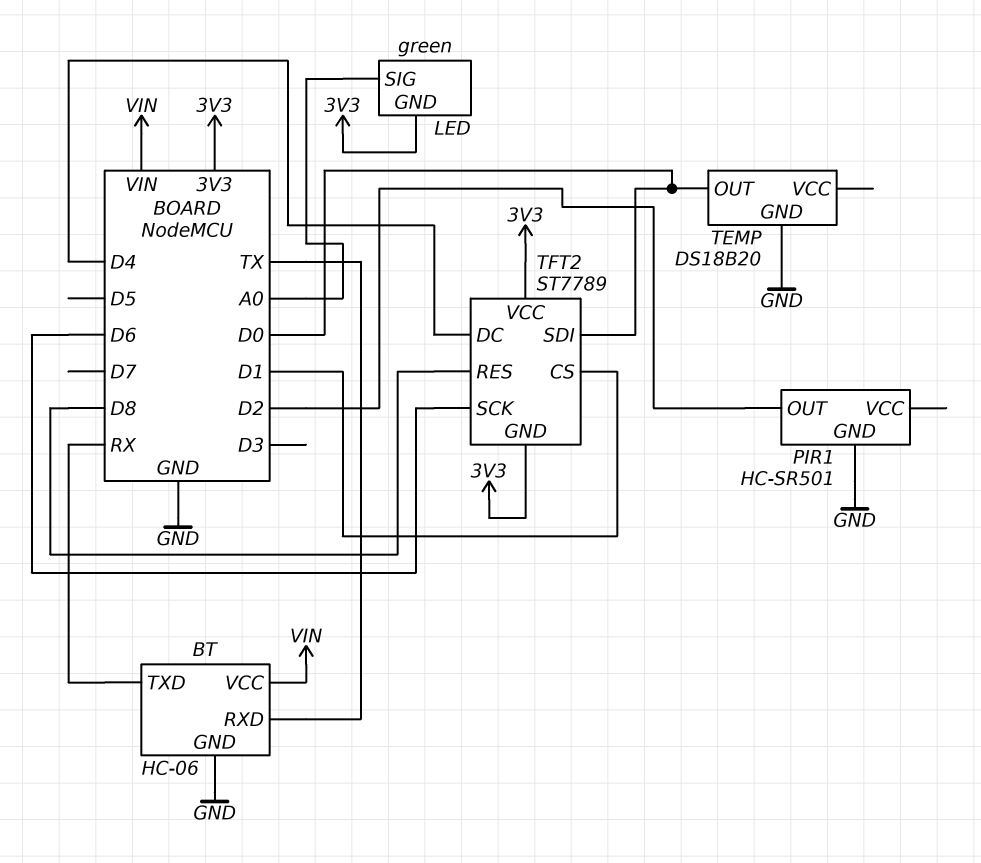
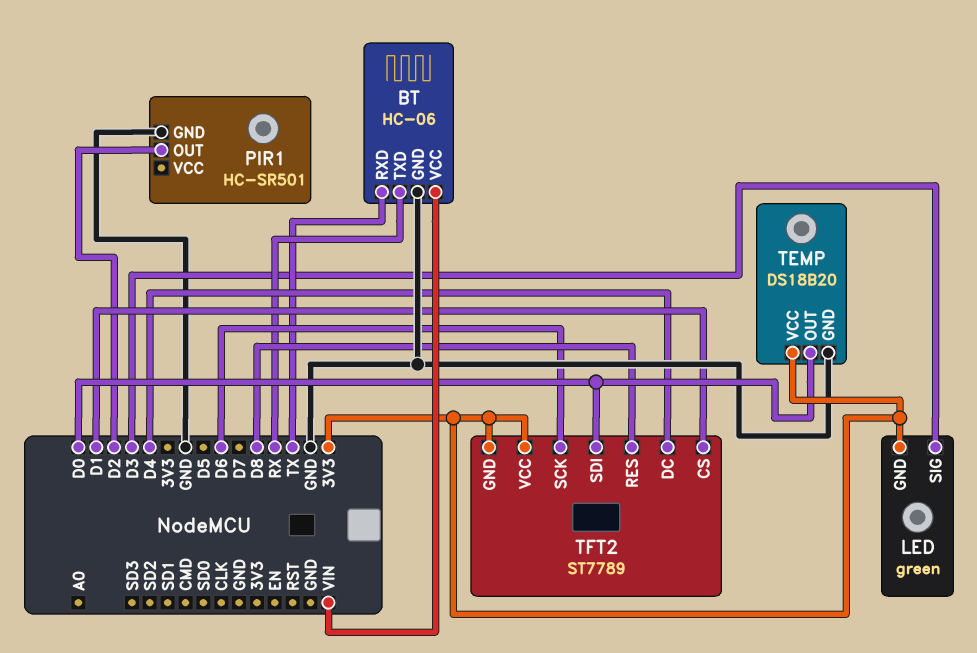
LED pin SIG: A0 -> D3
TEMP pin VCC: none -> 3V3

